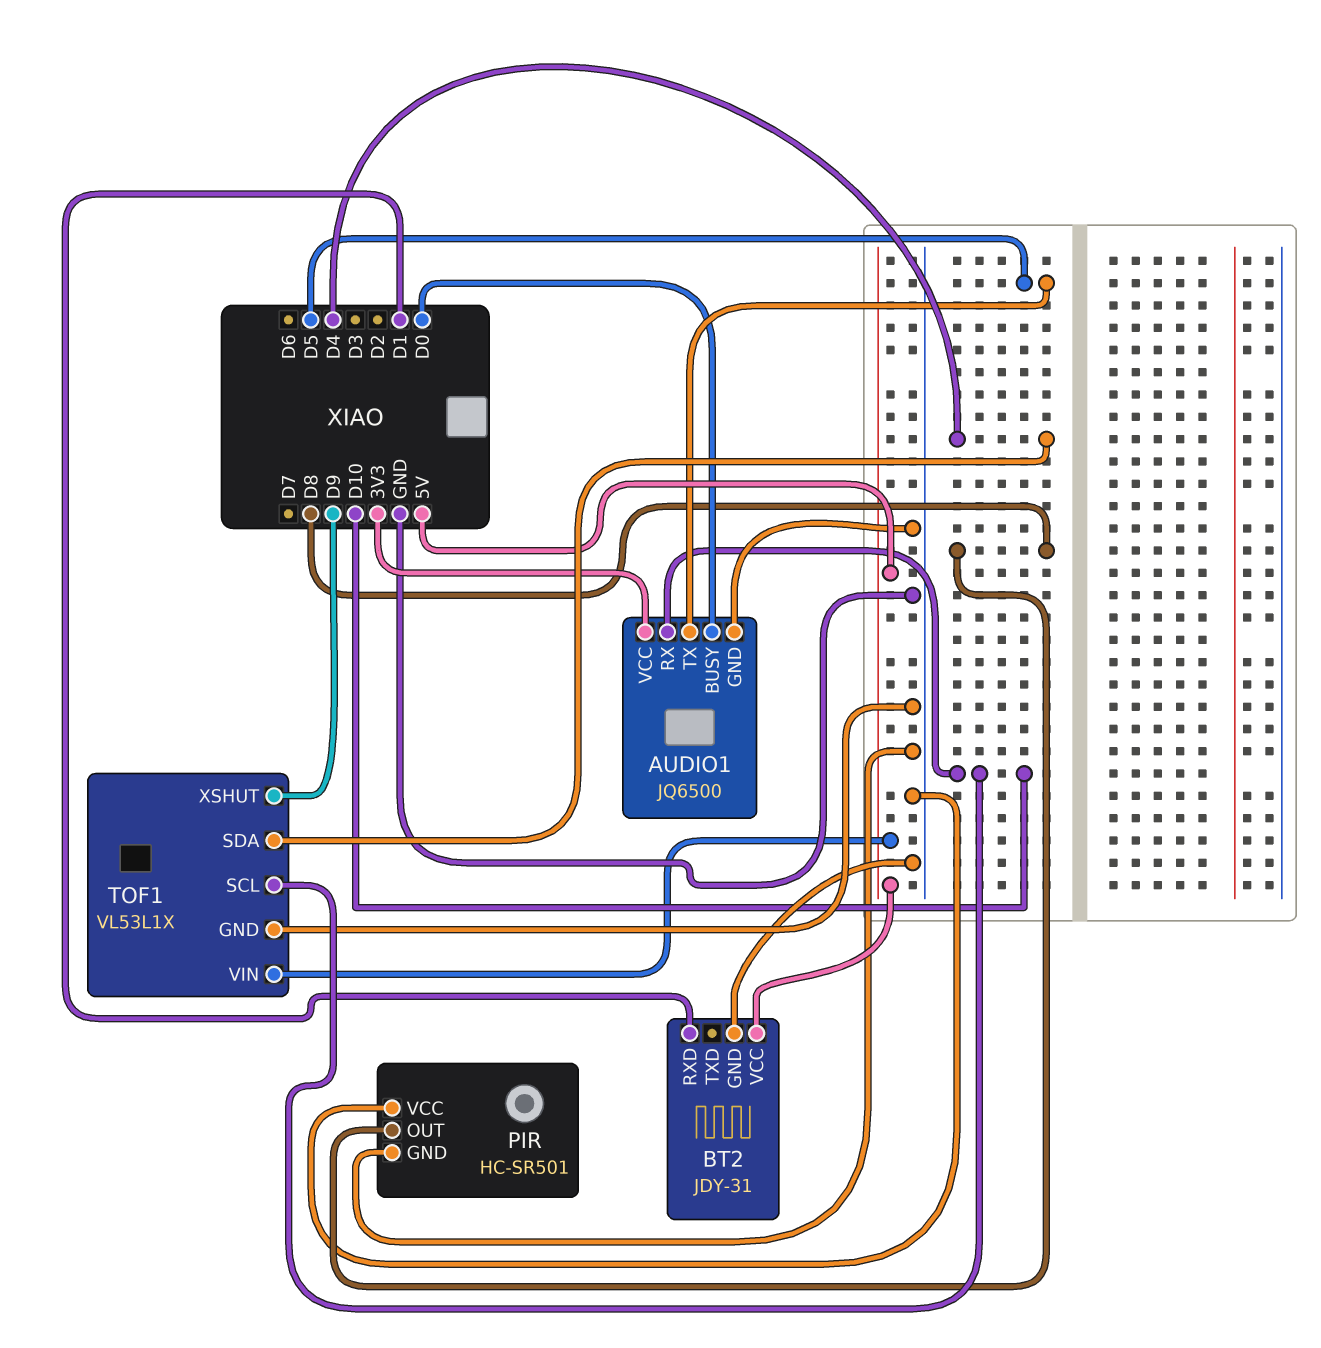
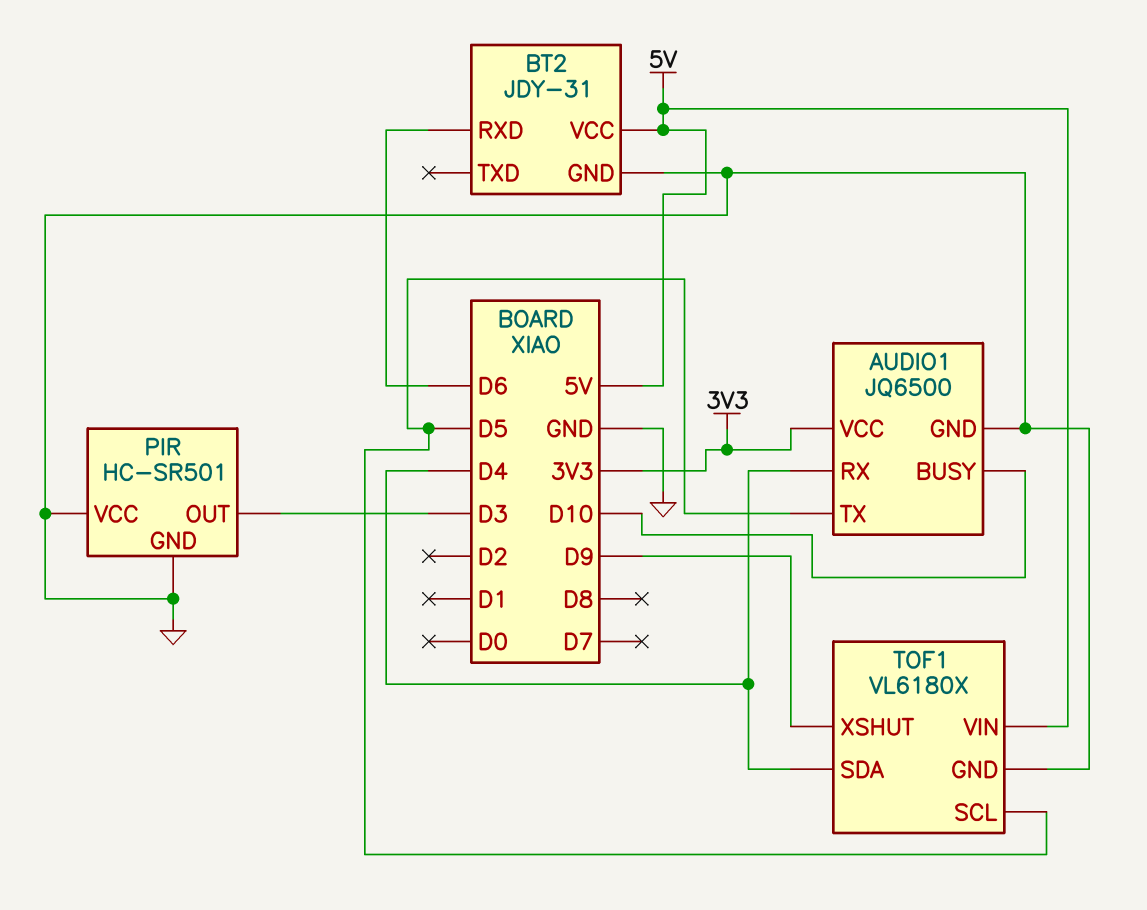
AUDIO1 pin BUSY: D0 -> D10
AUDIO1 pin RX: D10 -> D4
BT2 pin RXD: D1 -> D6
PIR pin OUT: D8 -> D3
TOF1: VL53L1X -> VL6180X
TOF1 pin SCL: D10 -> D5

